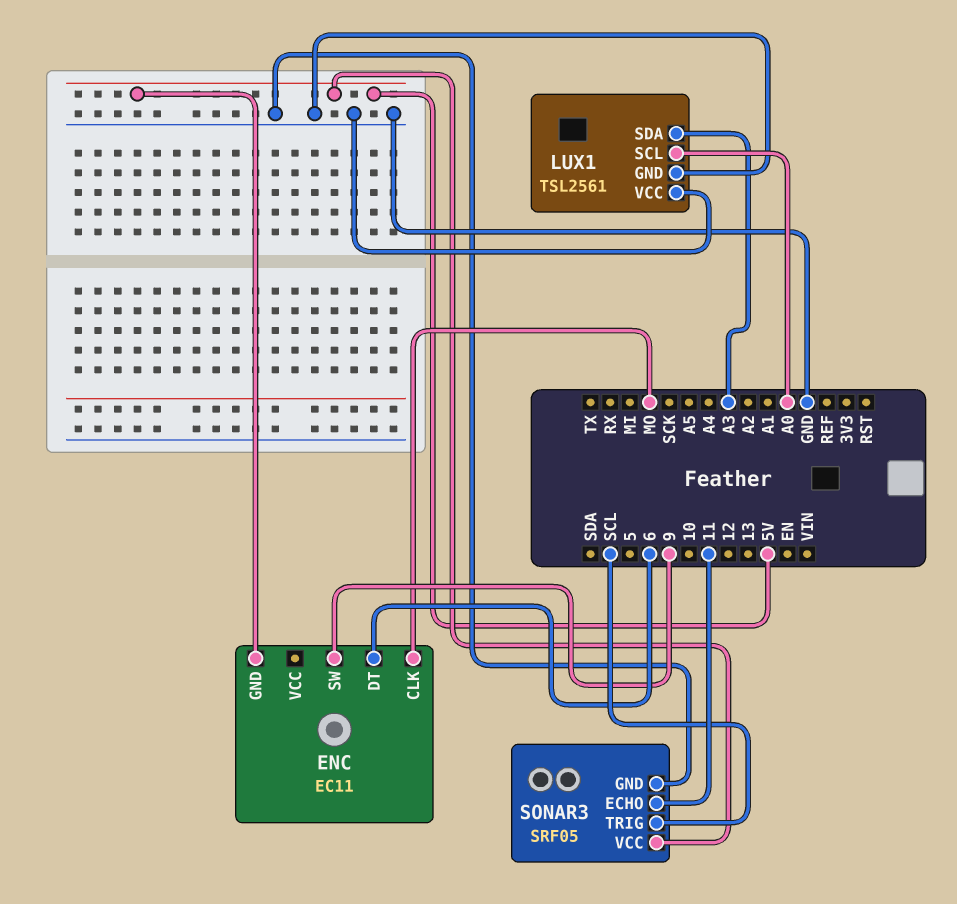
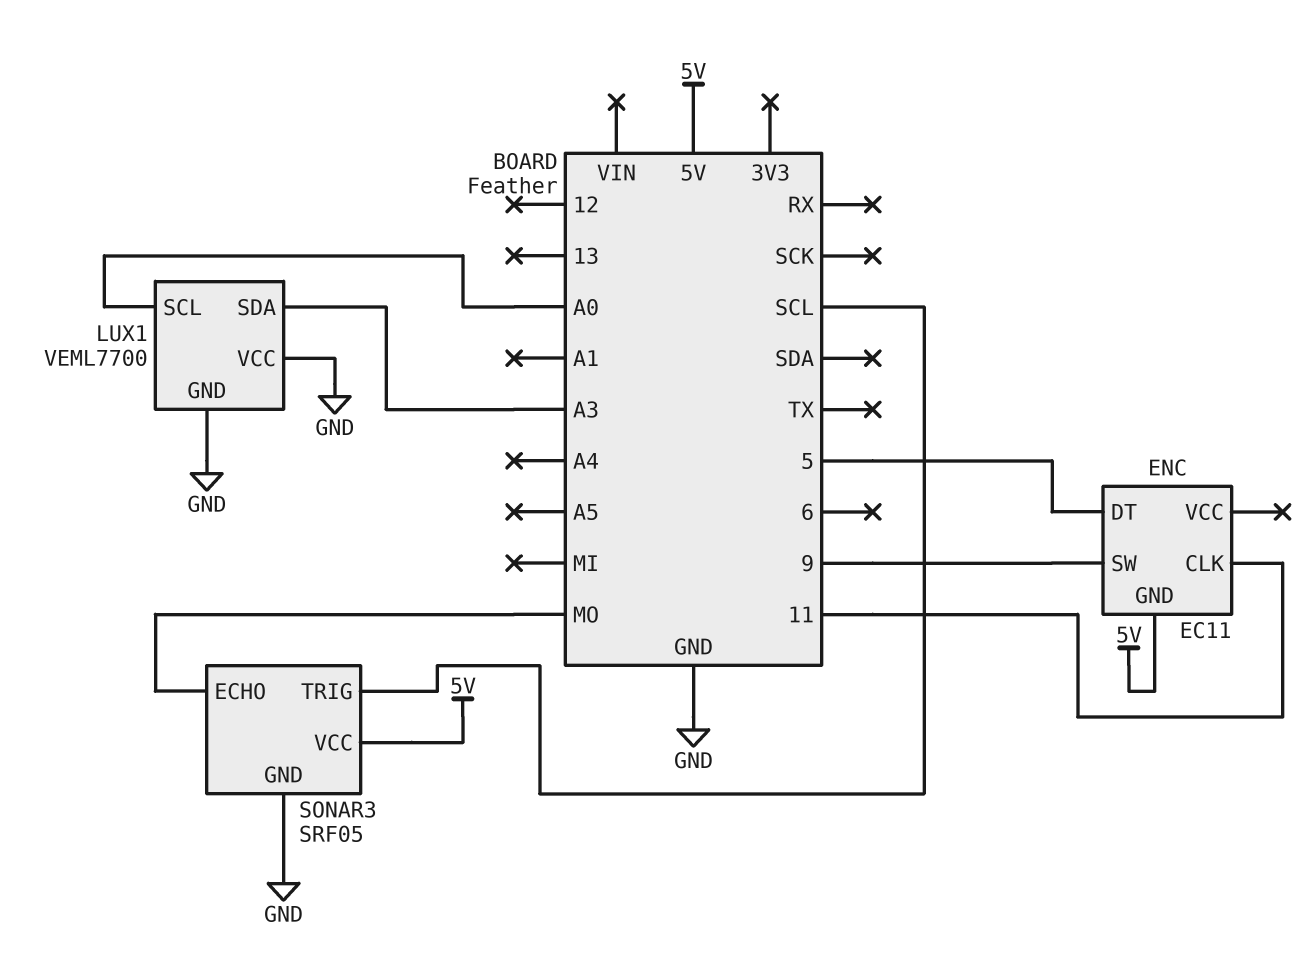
ENC pin CLK: MO -> 11
ENC pin DT: 6 -> 5
LUX1: TSL2561 -> VEML7700
SONAR3 pin ECHO: 11 -> MO

